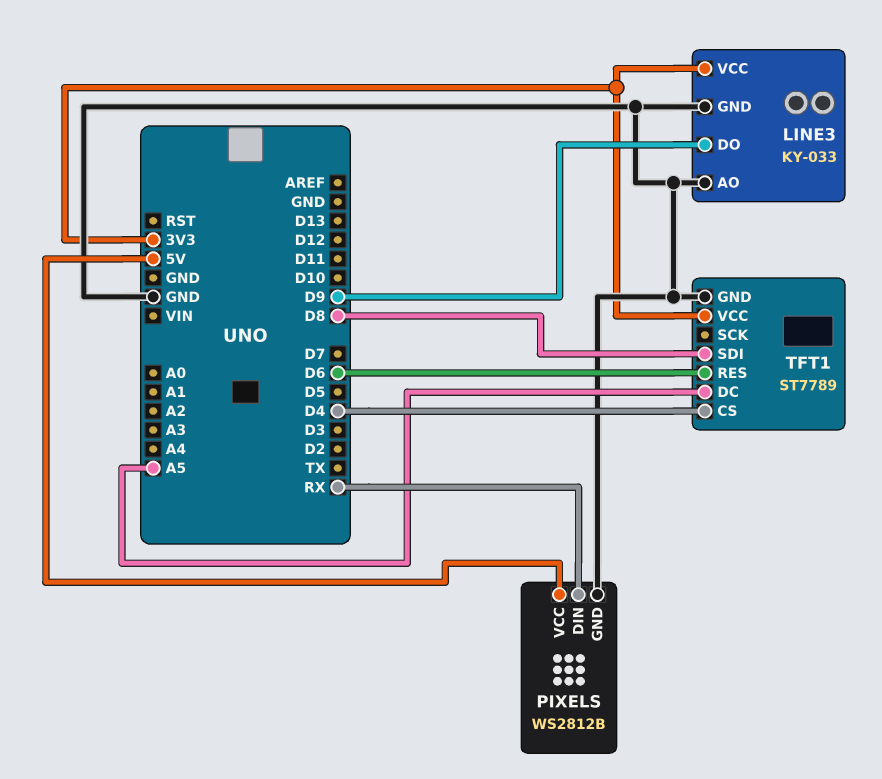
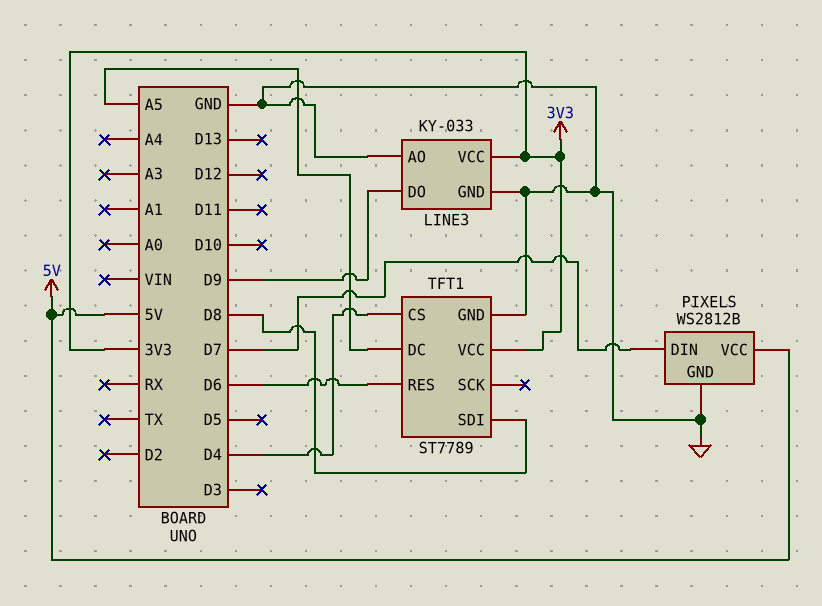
PIXELS pin DIN: RX -> D7

